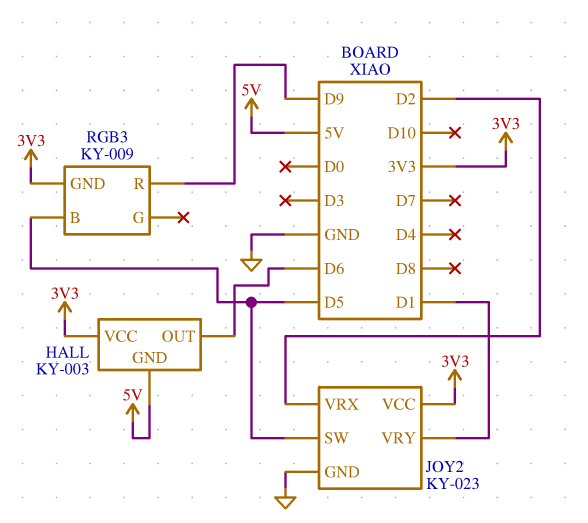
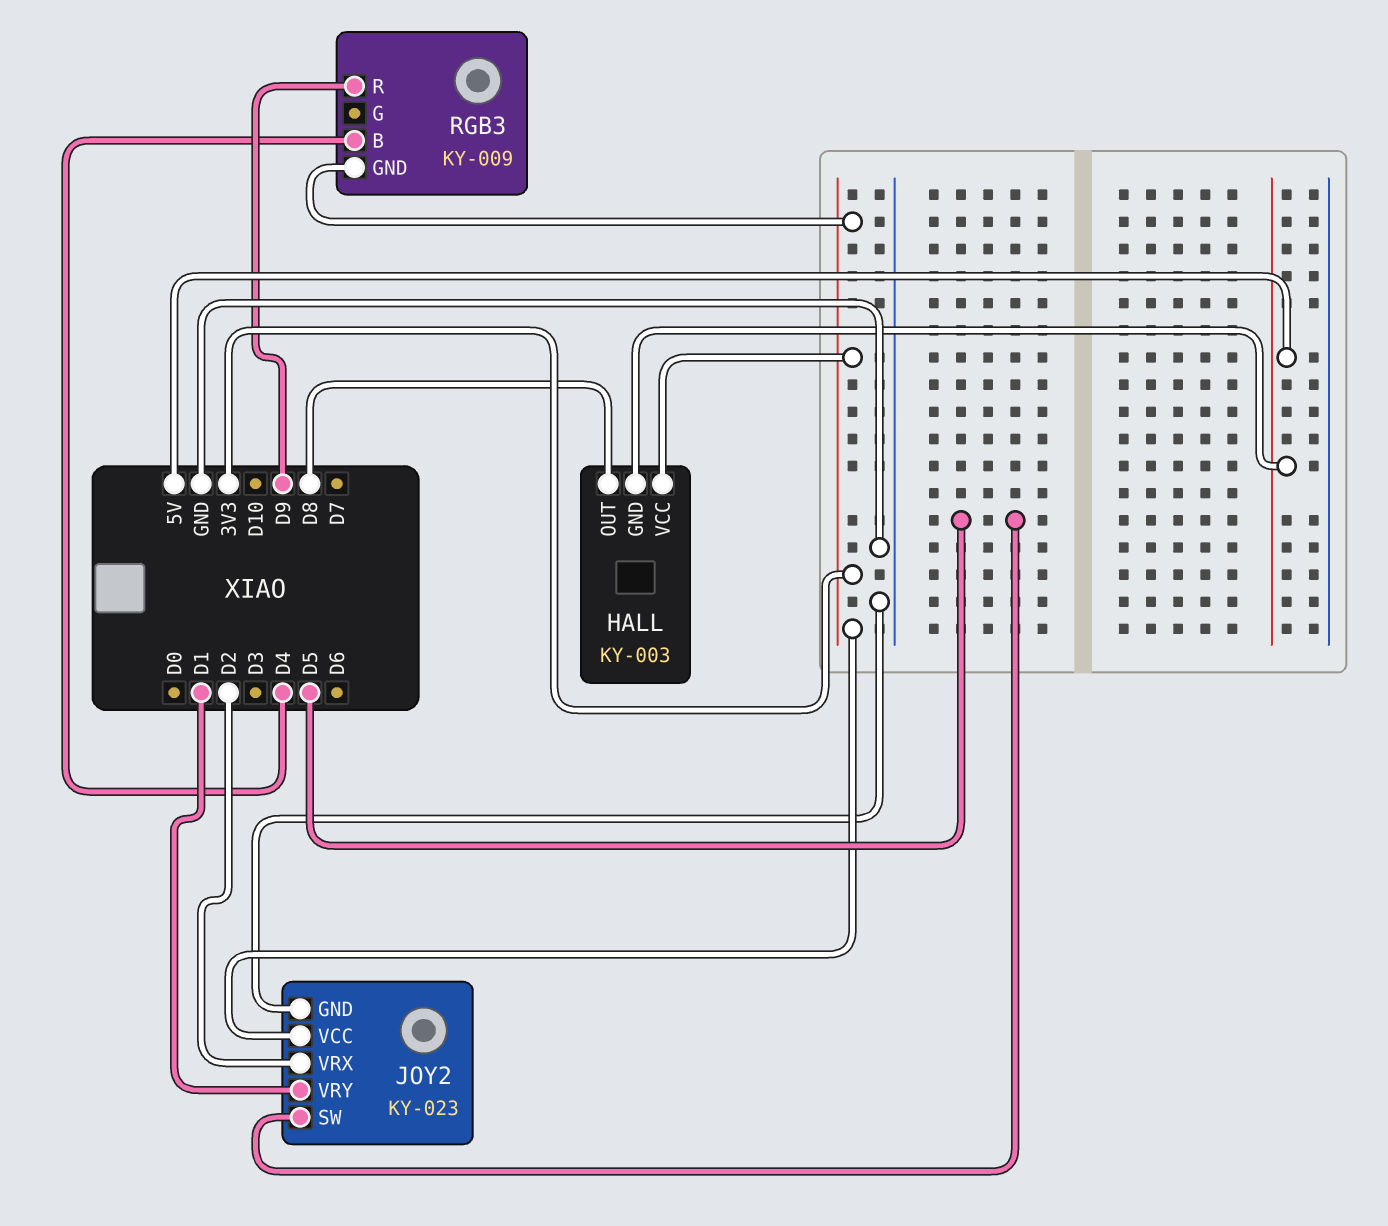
HALL pin OUT: D6 -> D8
RGB3 pin B: D5 -> D4

